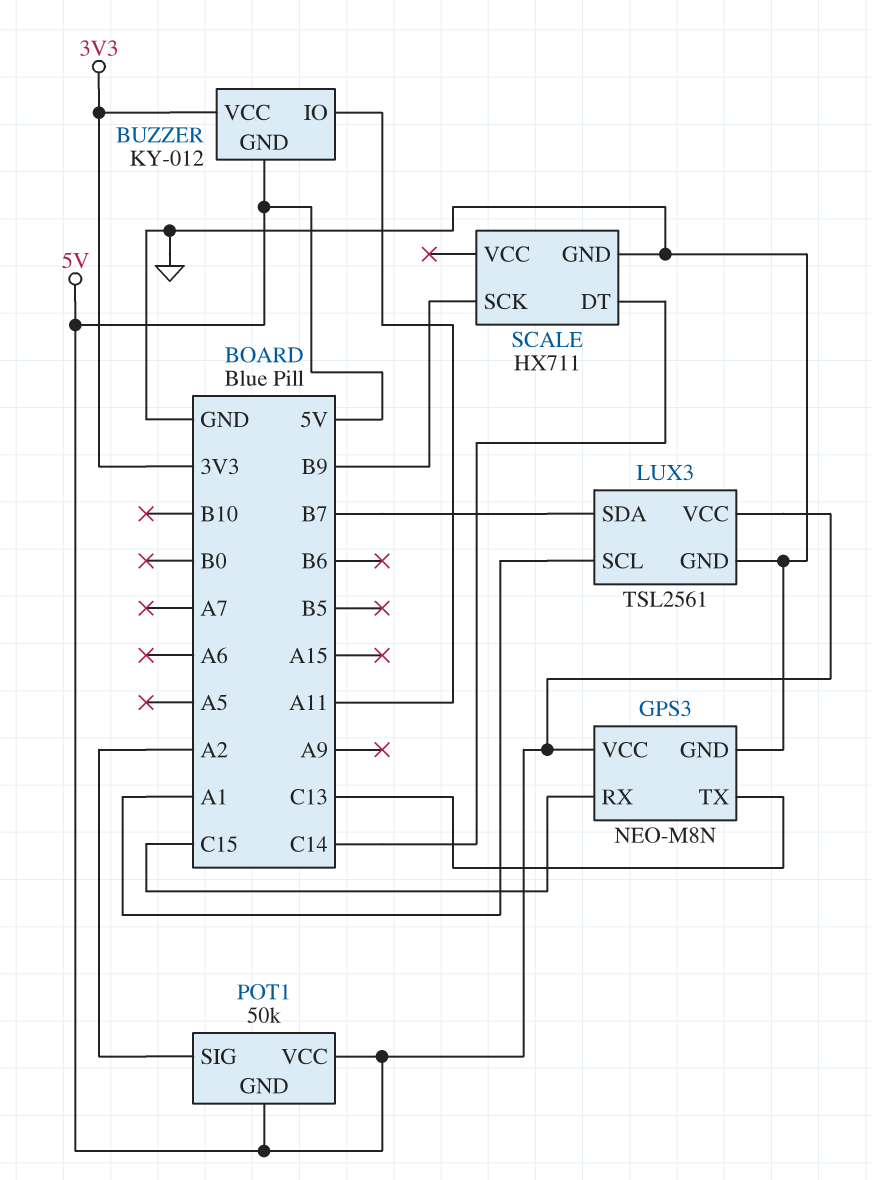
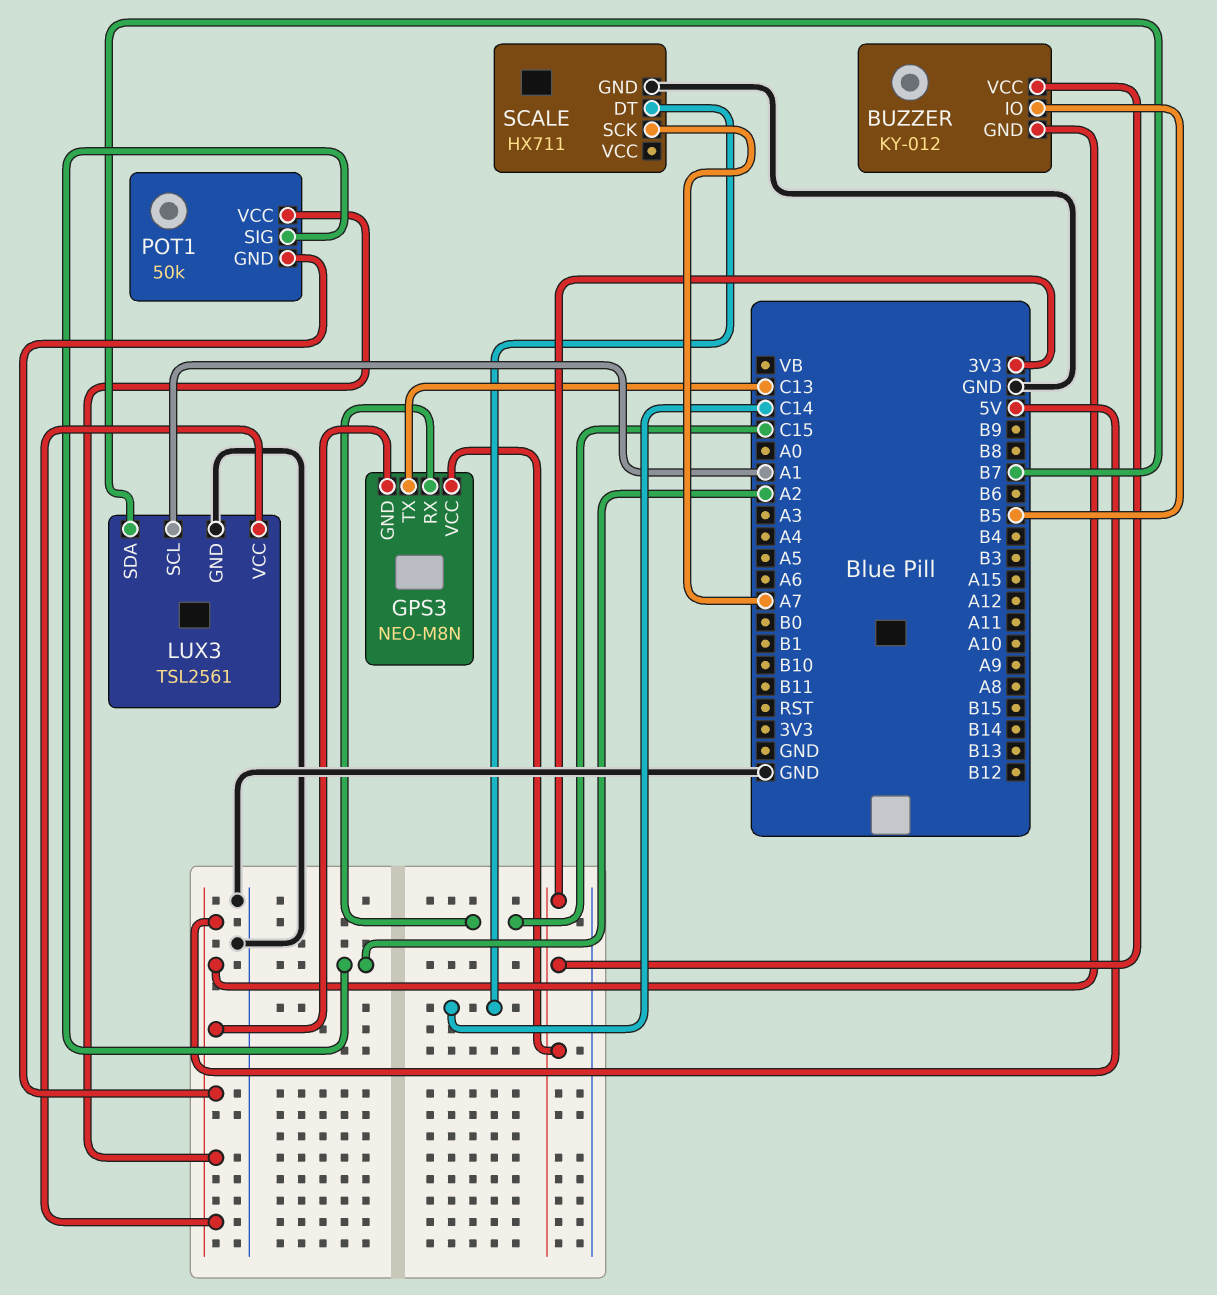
BUZZER pin IO: A11 -> B5
GPS3 pin GND: GND -> 5V
GPS3 pin VCC: 5V -> 3V3
SCALE pin SCK: B9 -> A7

